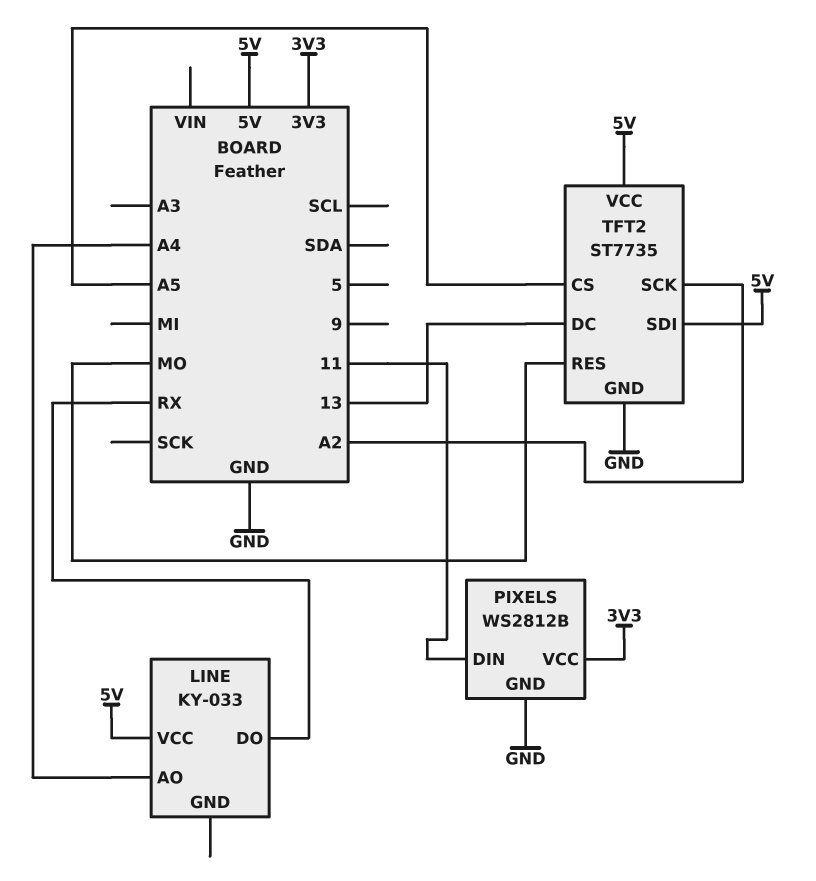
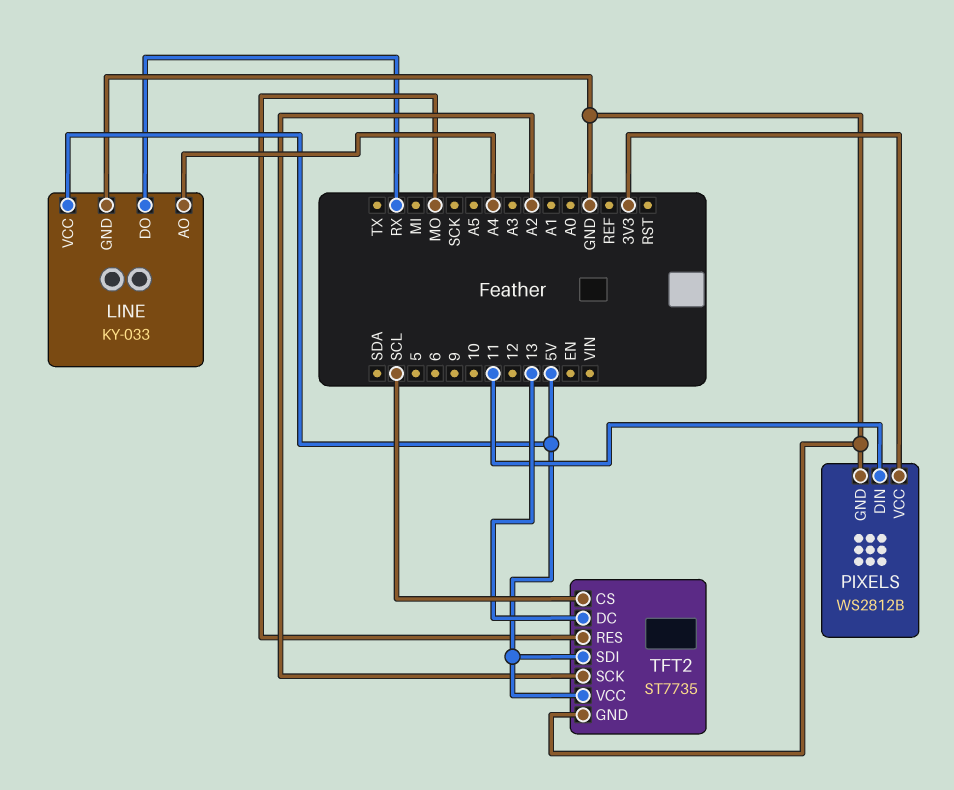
LINE pin GND: none -> GND
TFT2 pin CS: A5 -> SCL

